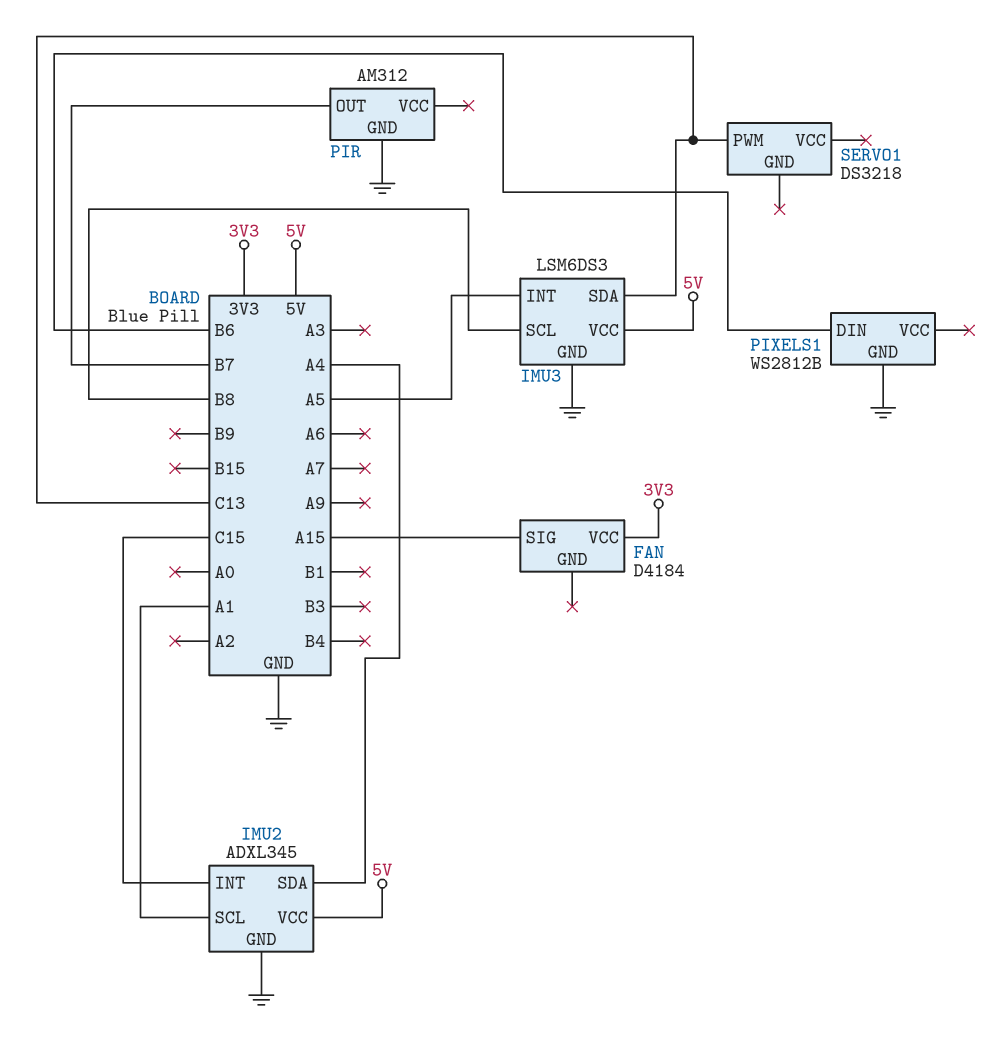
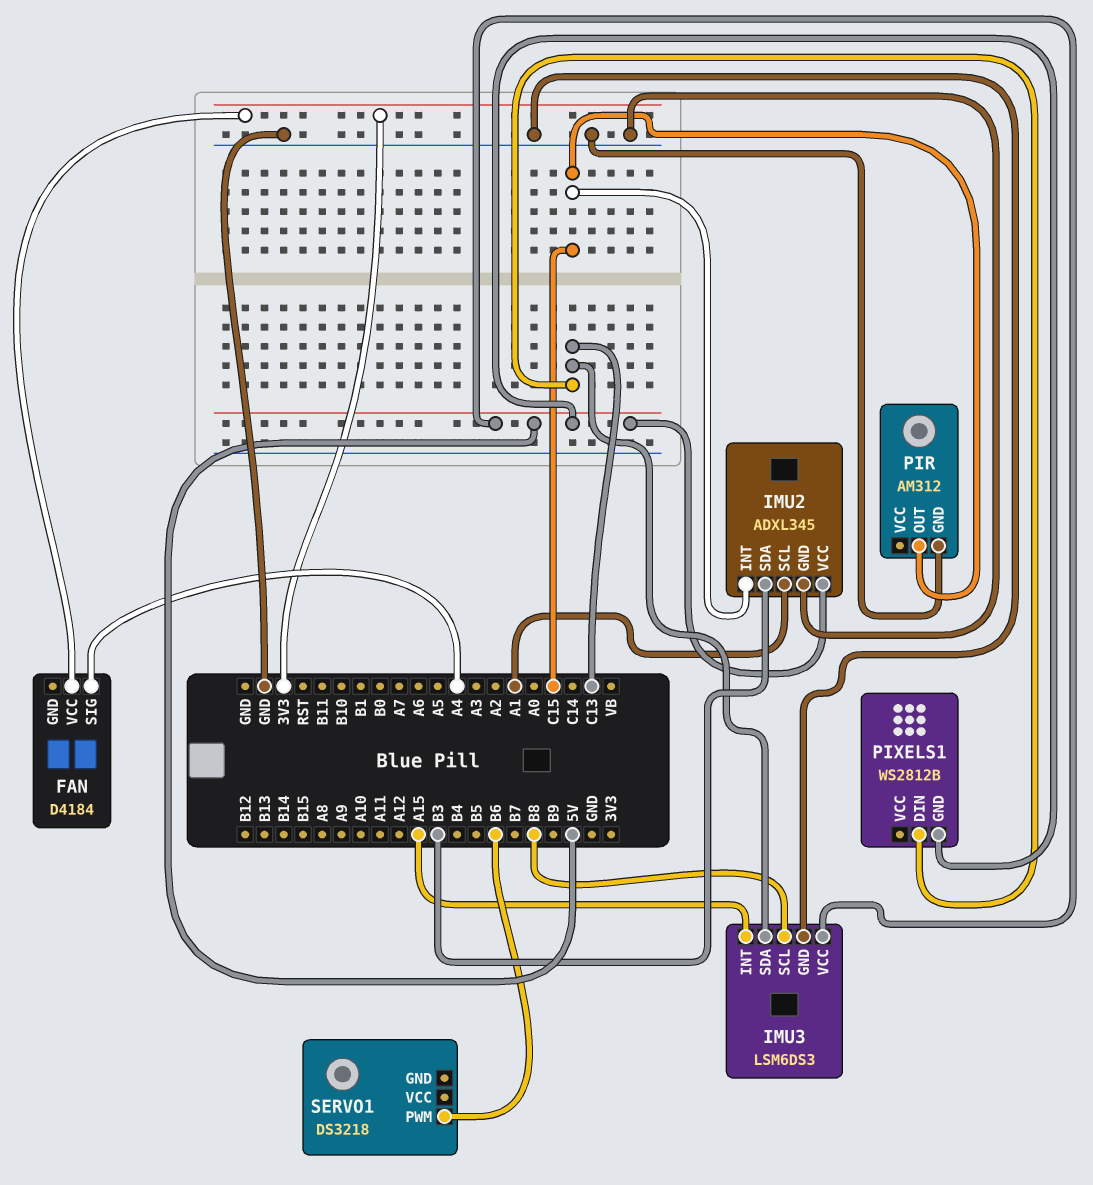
FAN pin SIG: A15 -> A4
IMU2 pin SDA: A4 -> B3
IMU3 pin INT: A5 -> A15
PIR pin OUT: B7 -> C15
PIXELS1 pin DIN: B6 -> C13
PIXELS1 pin GND: GND -> 5V
SERVO1 pin PWM: C13 -> B6

